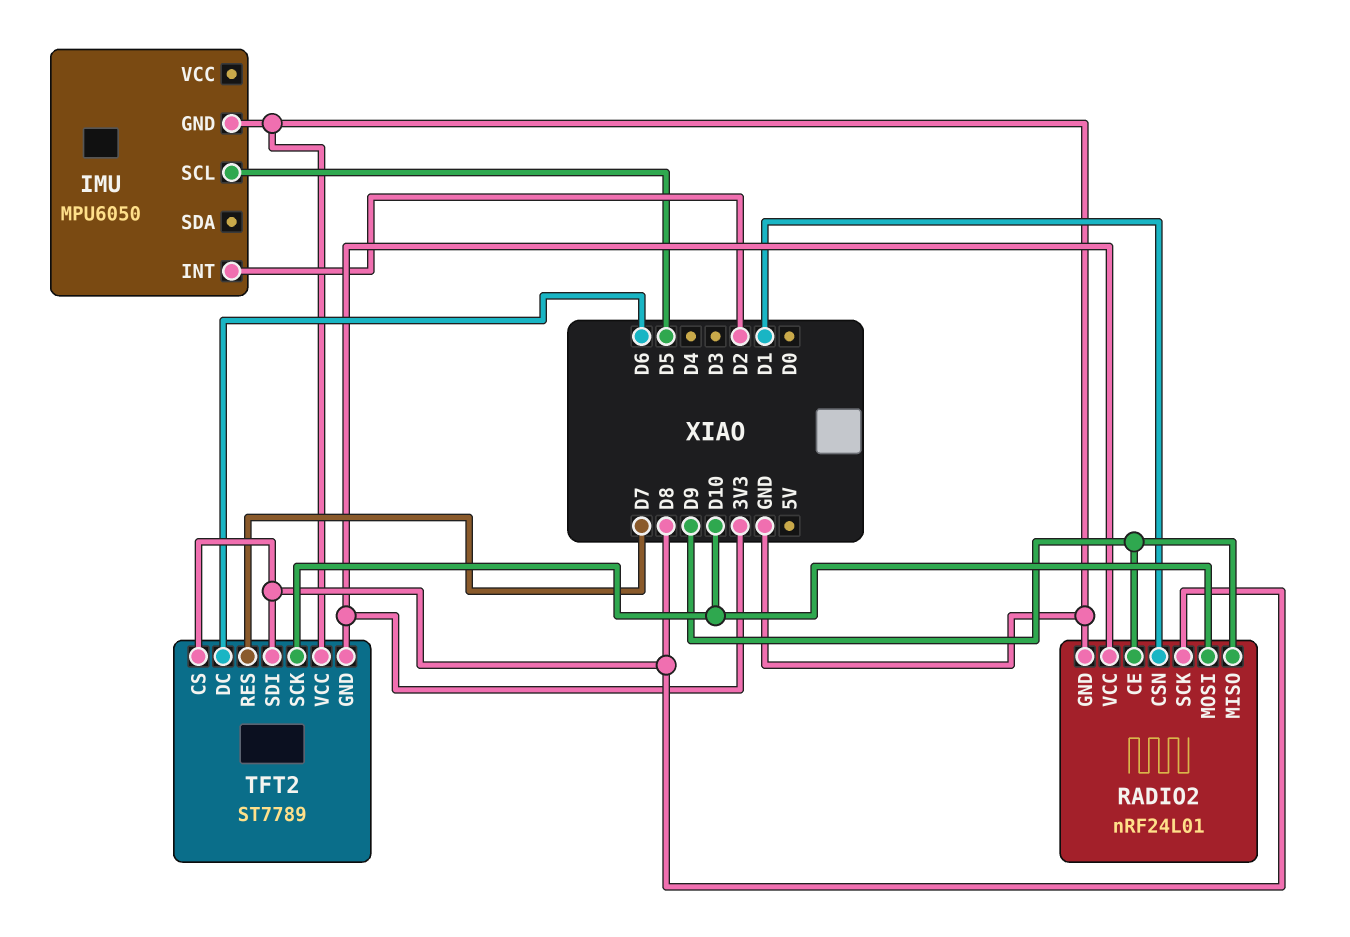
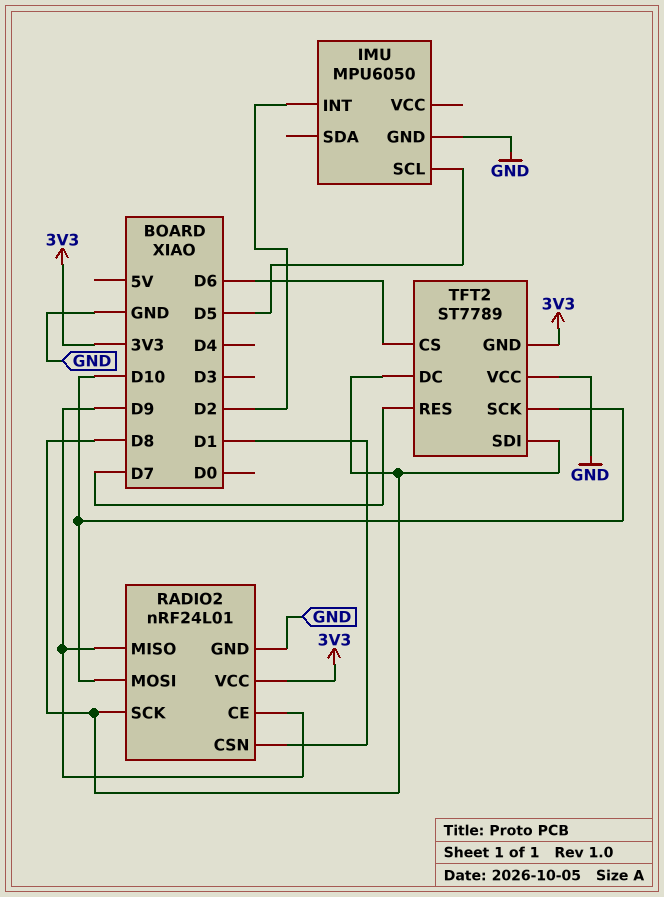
TFT2 pin CS: D8 -> D6
TFT2 pin DC: D6 -> D8

